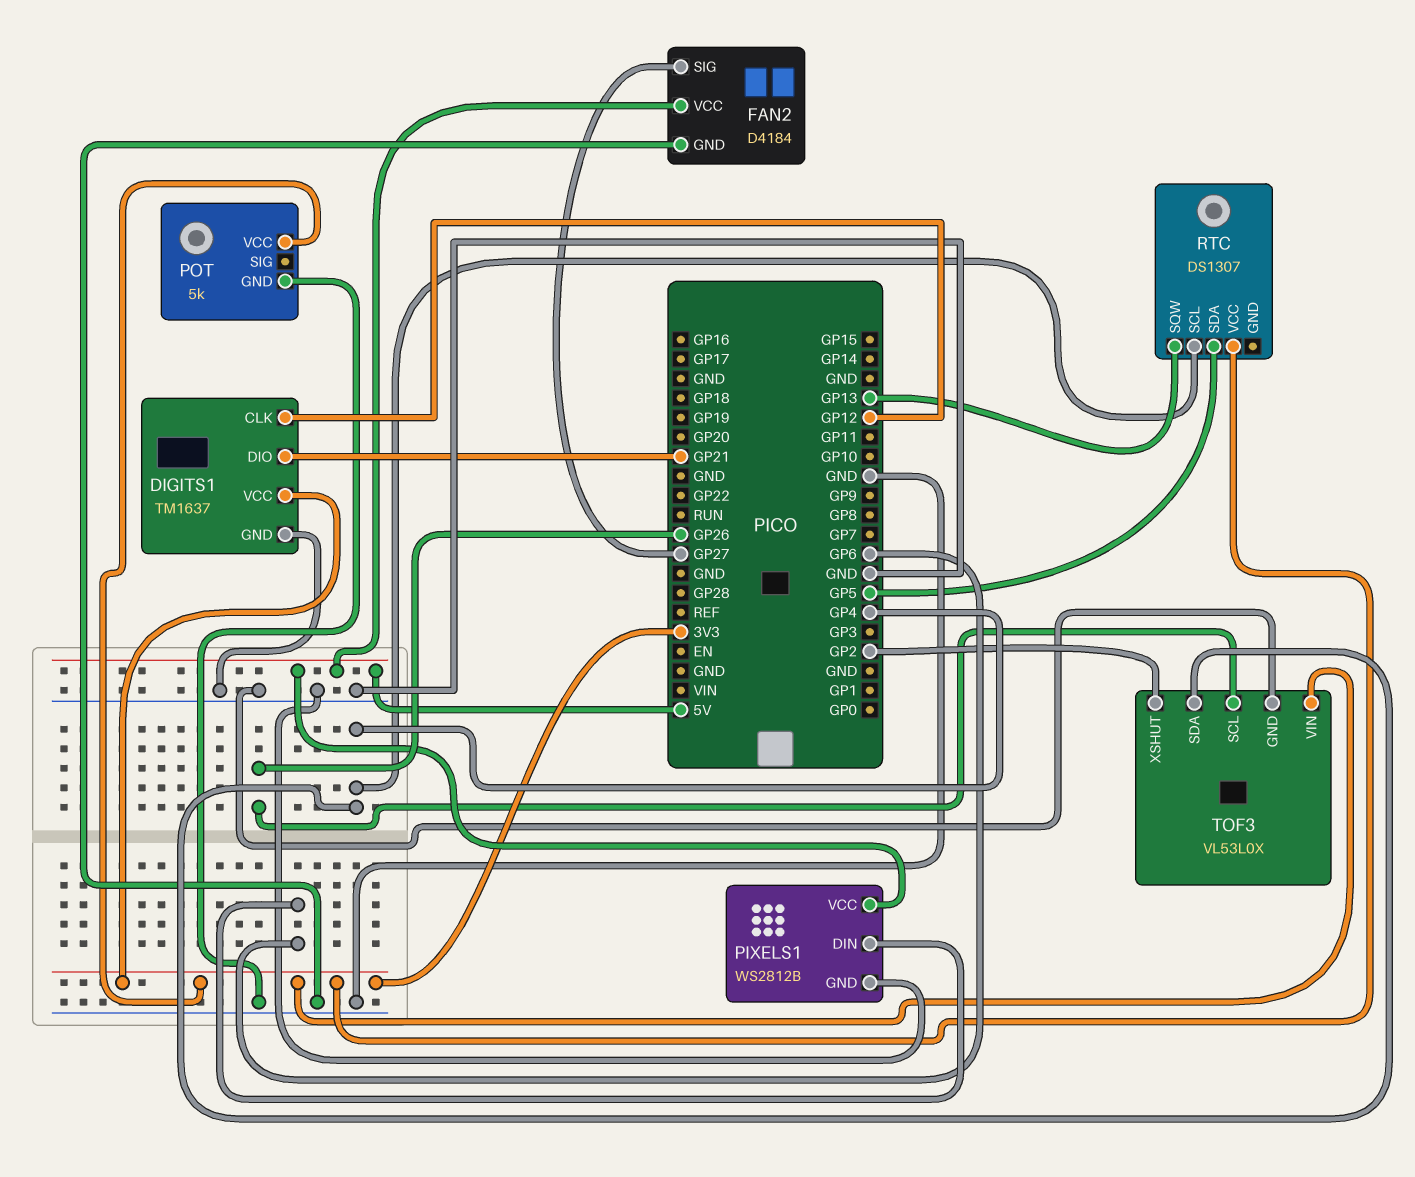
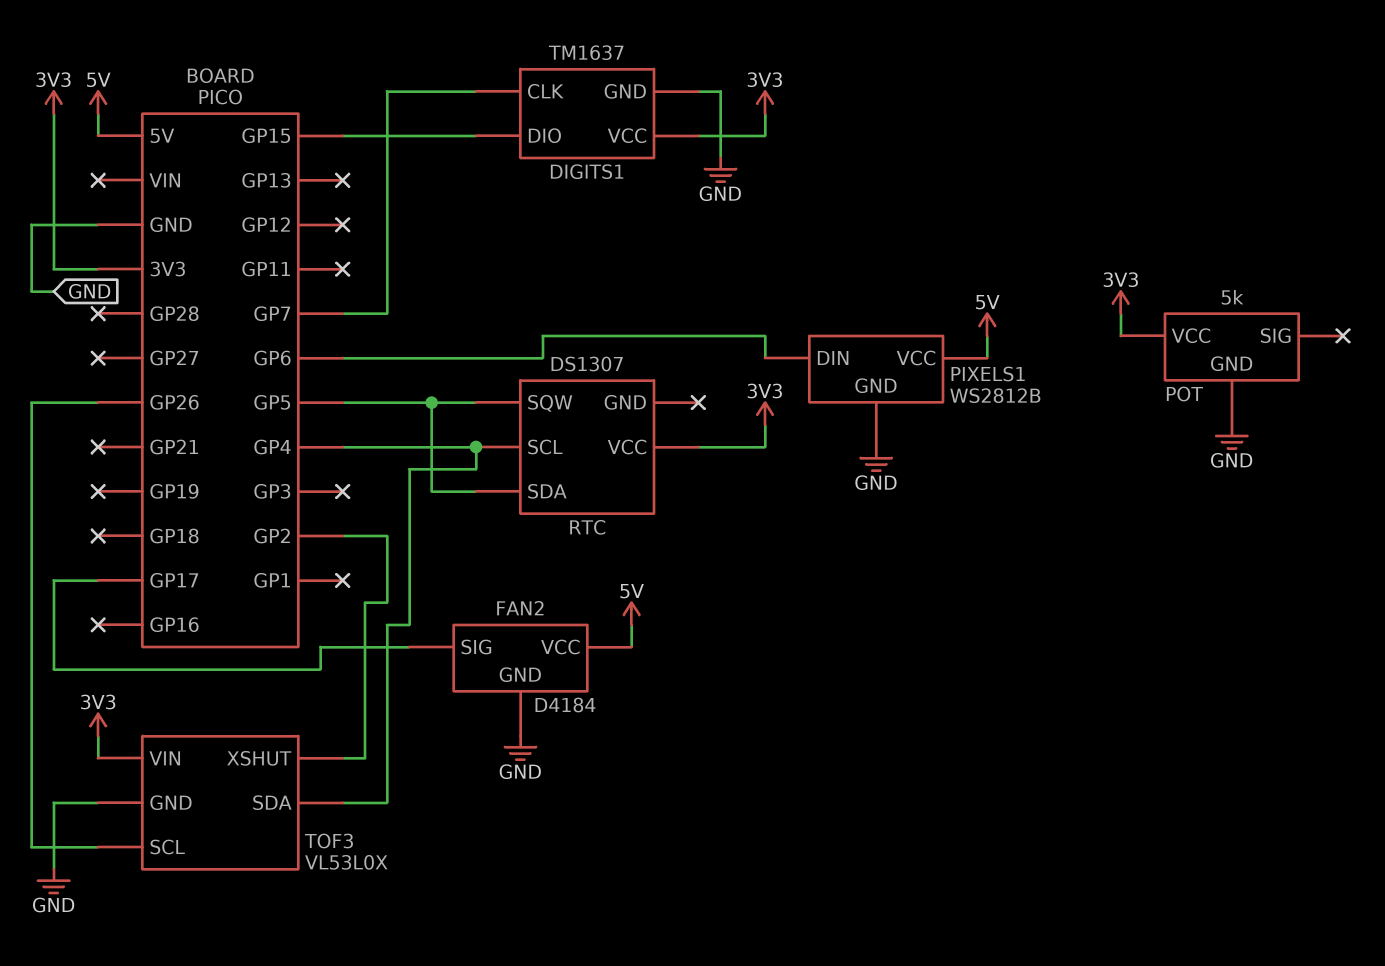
DIGITS1 pin CLK: GP12 -> GP7
DIGITS1 pin DIO: GP21 -> GP15
FAN2 pin SIG: GP27 -> GP17
RTC pin SQW: GP13 -> GP5

